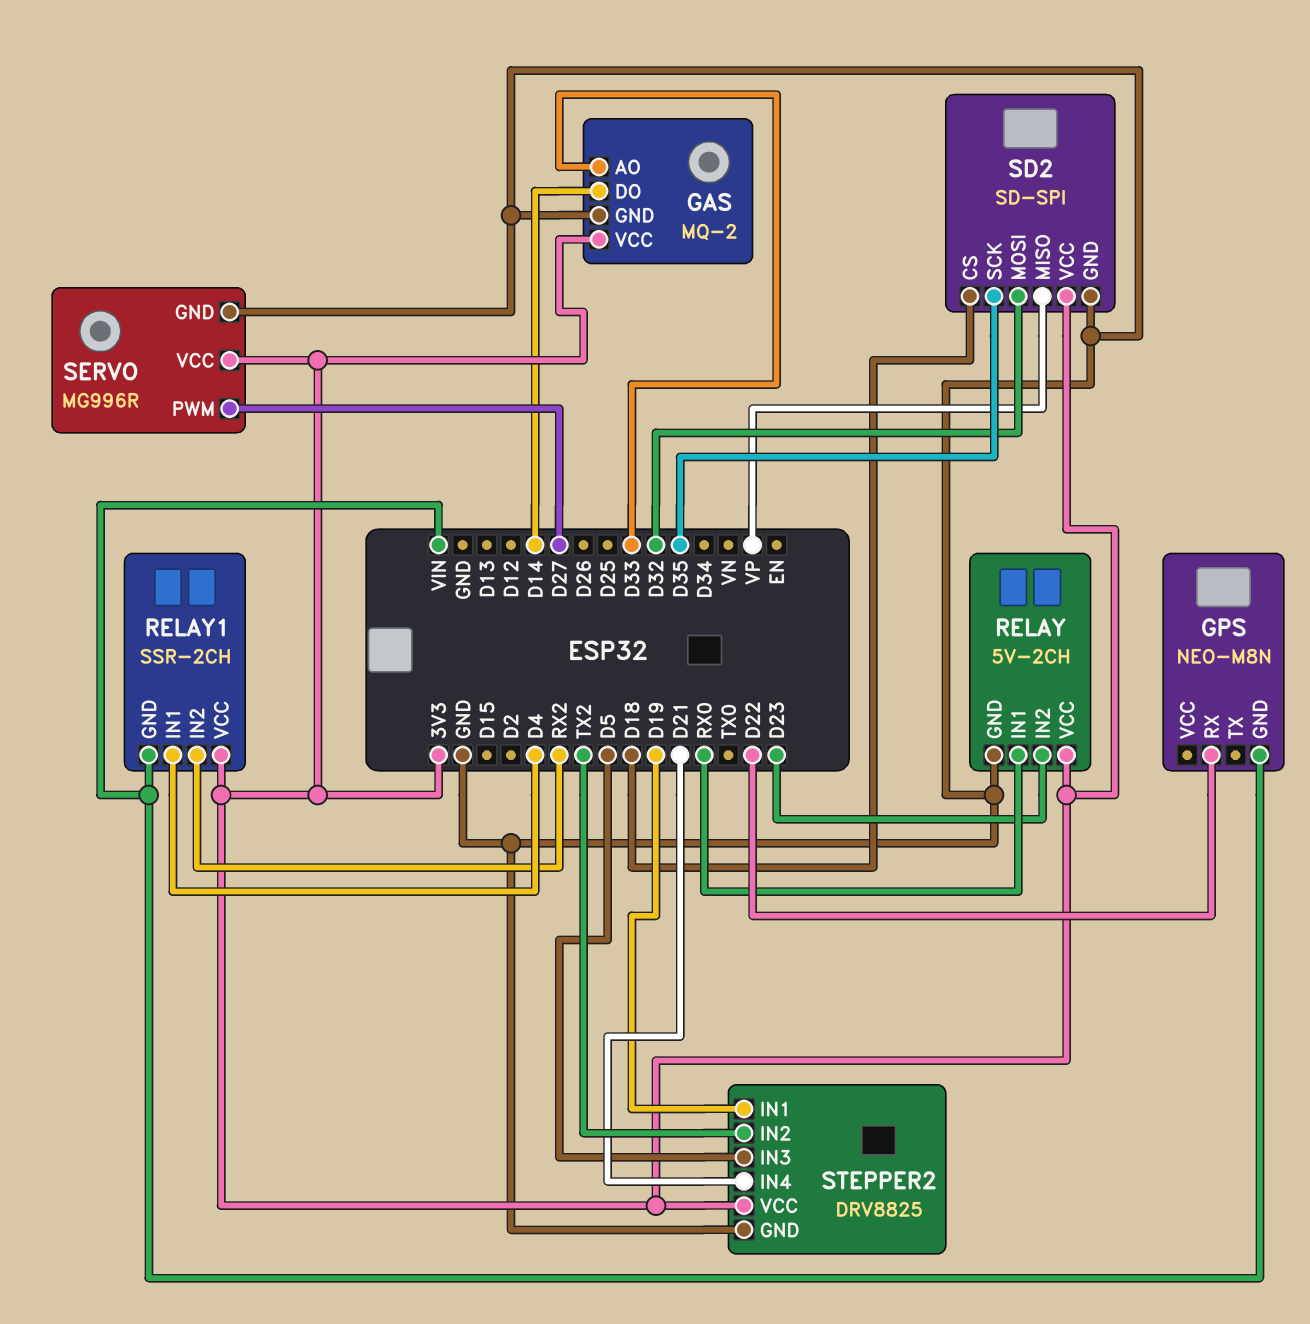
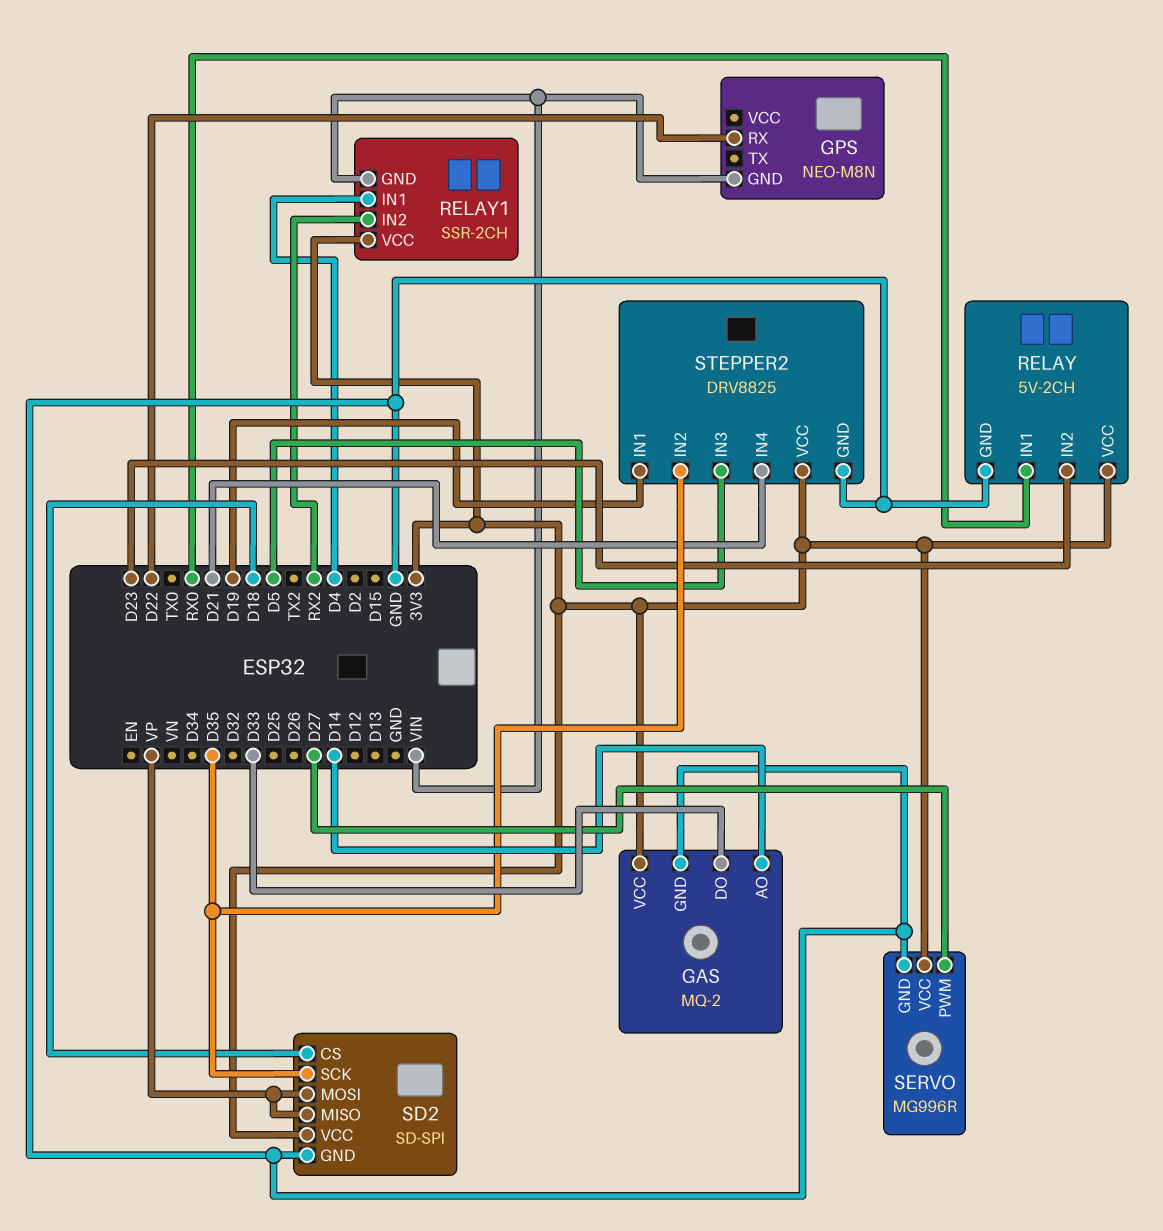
GAS pin AO: D33 -> D14
GAS pin DO: D14 -> D33
SD2 pin MOSI: D32 -> VP
STEPPER2 pin IN2: TX2 -> D35

